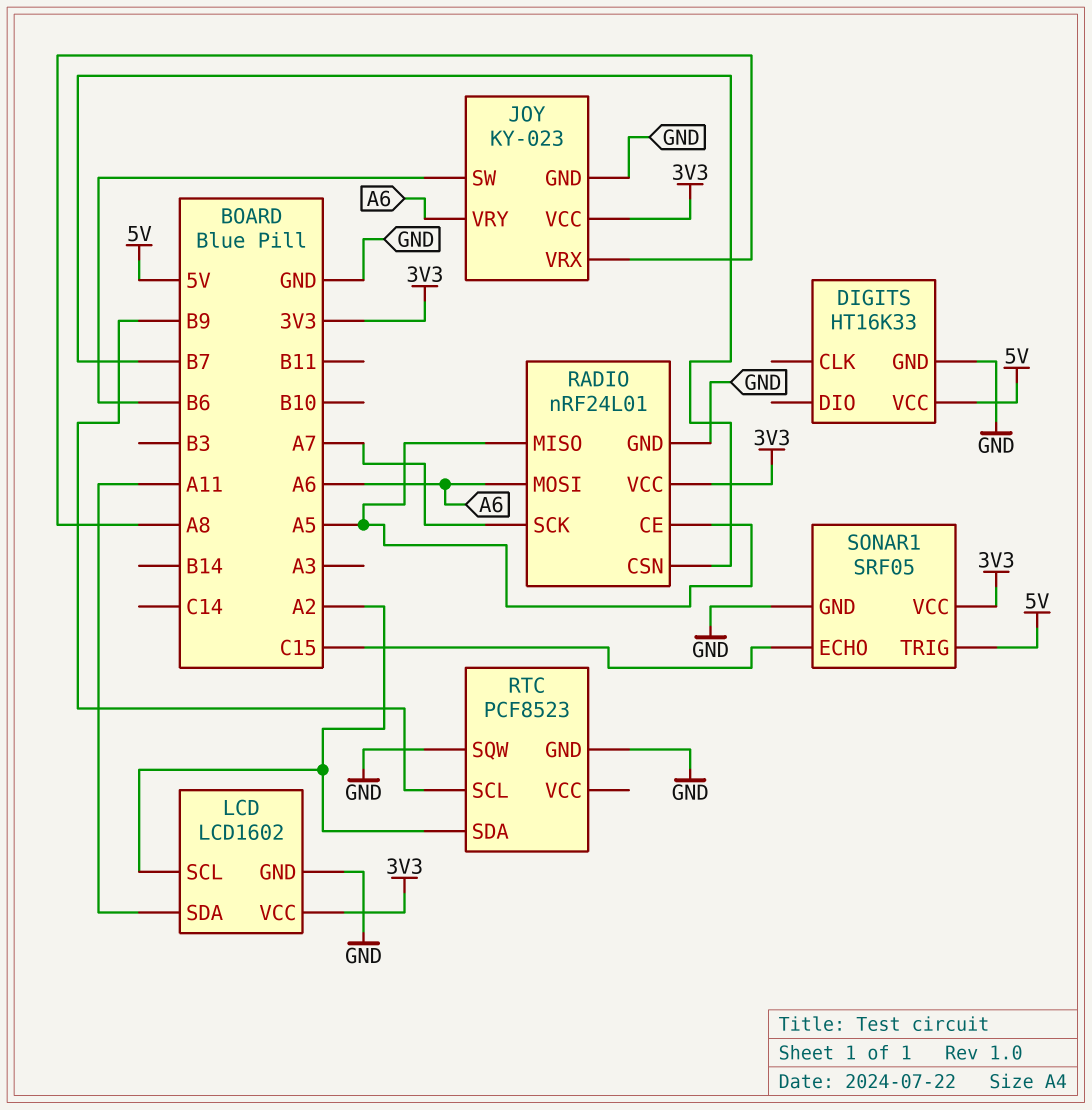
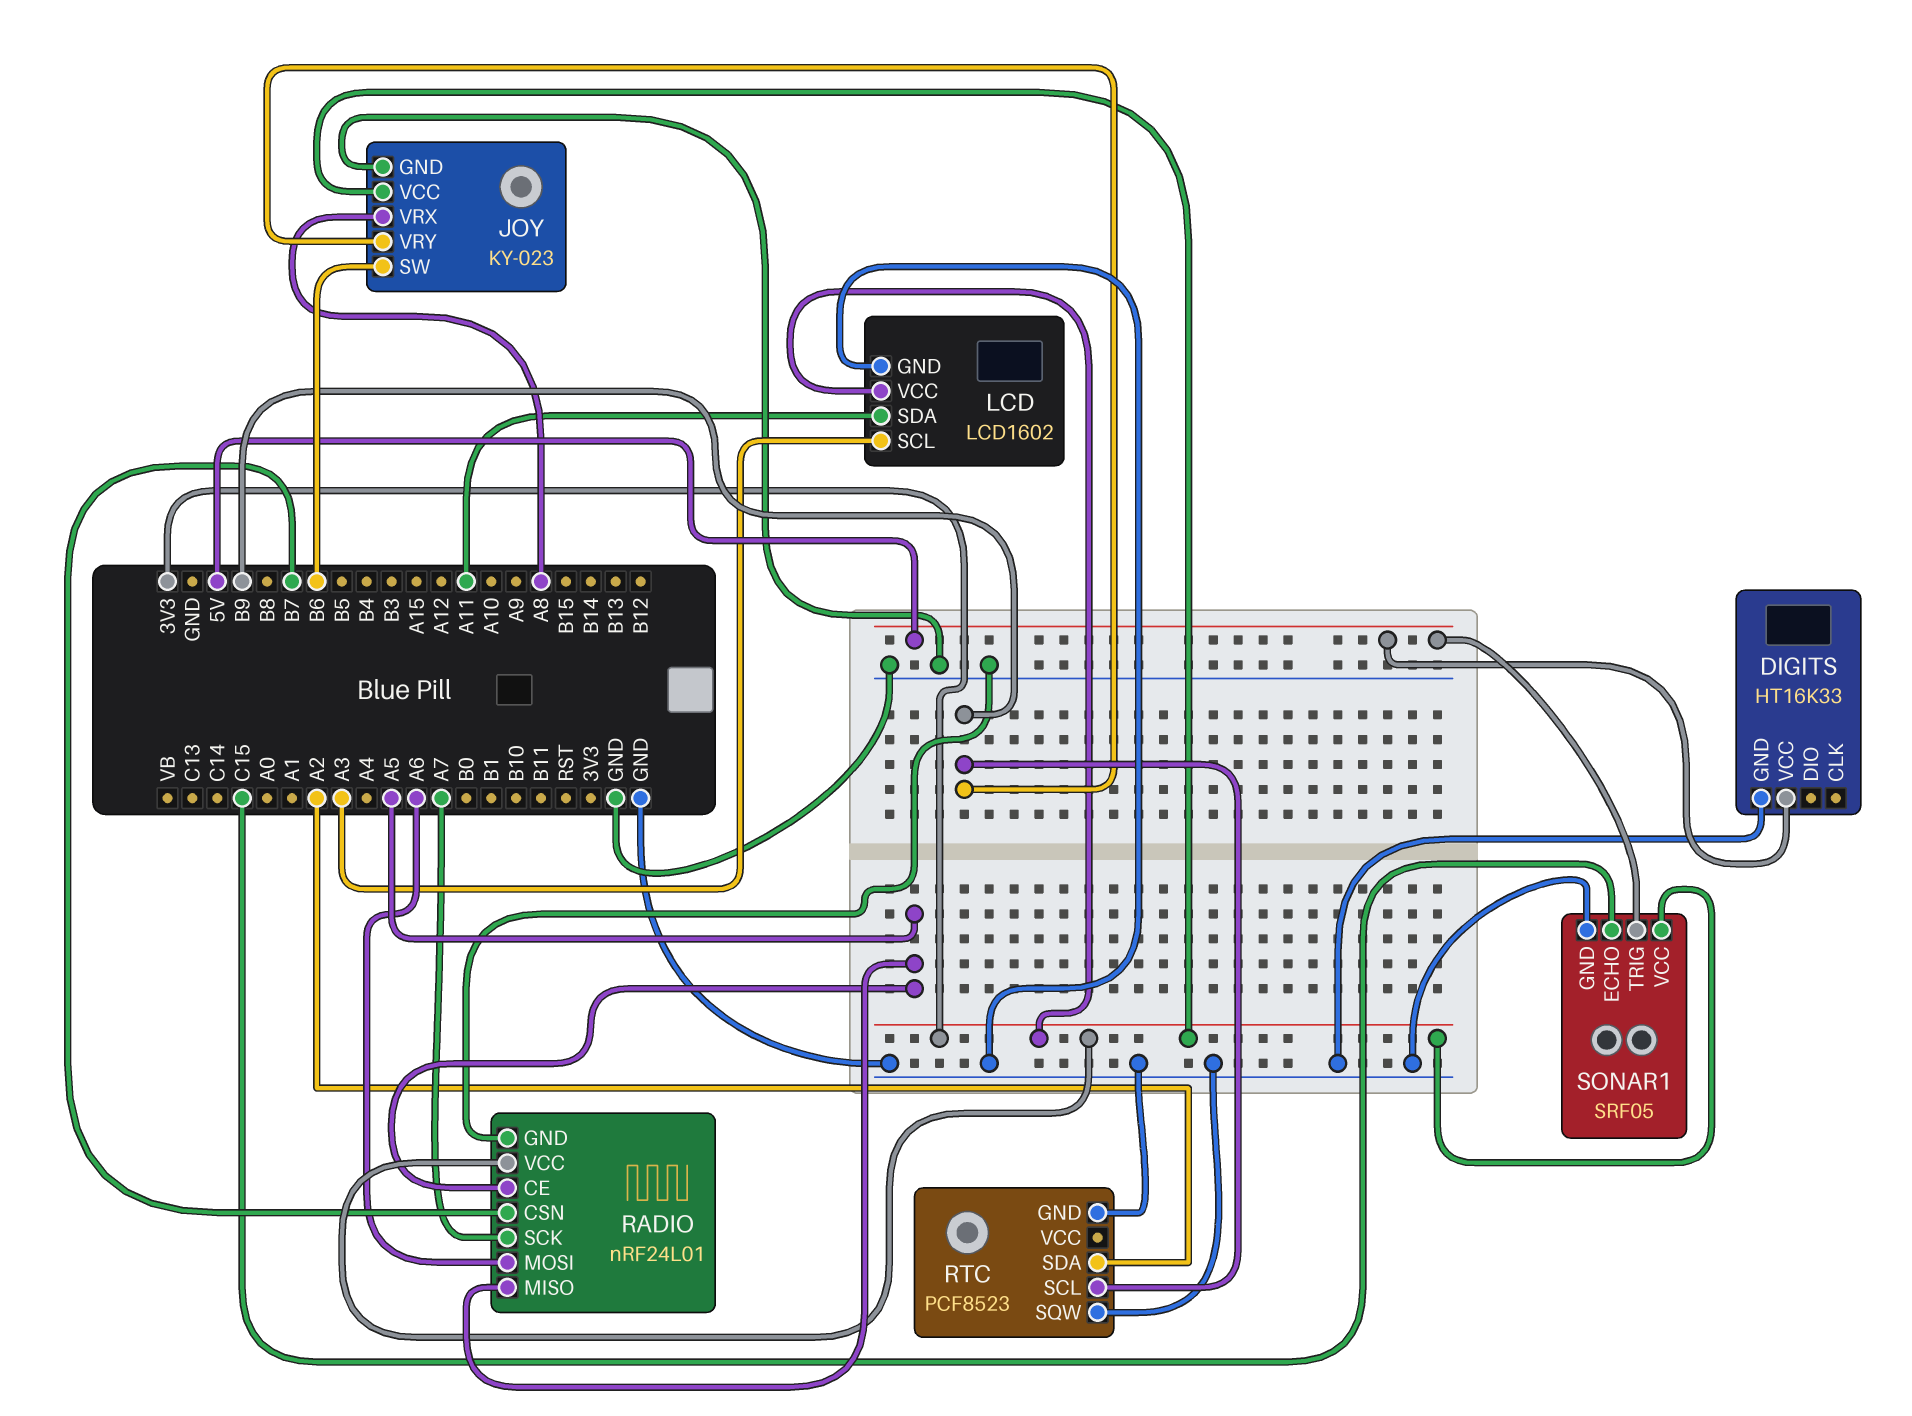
JOY pin VRY: A6 -> B9
LCD pin SCL: A2 -> A3

